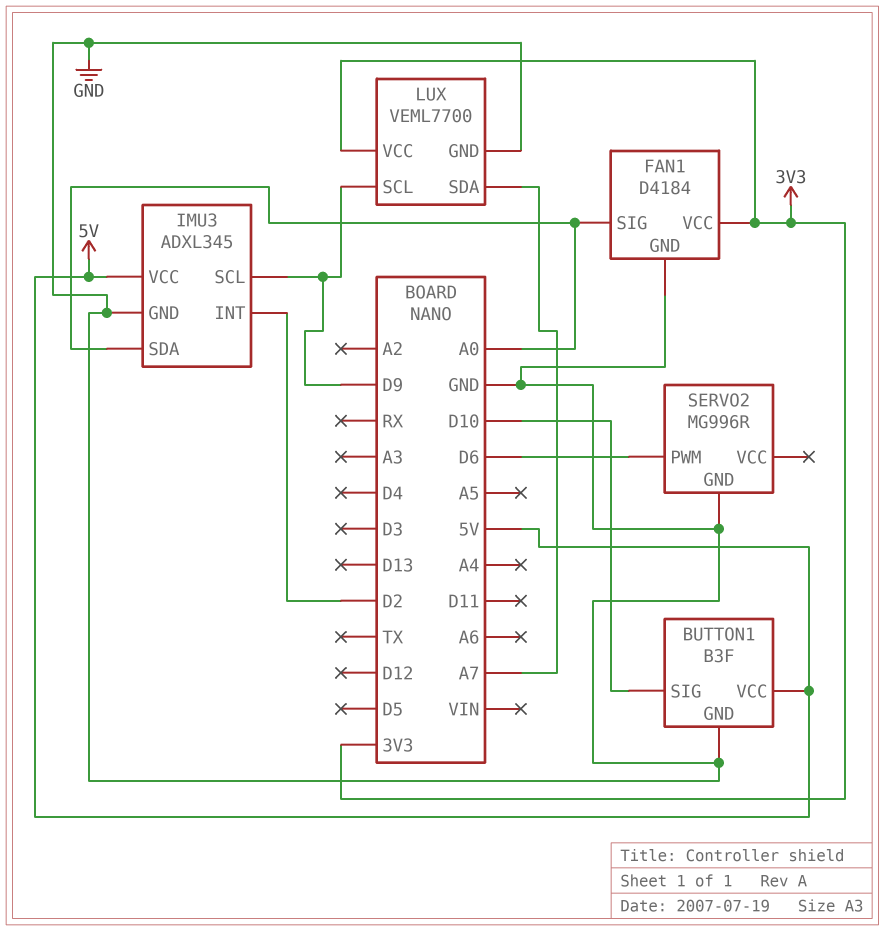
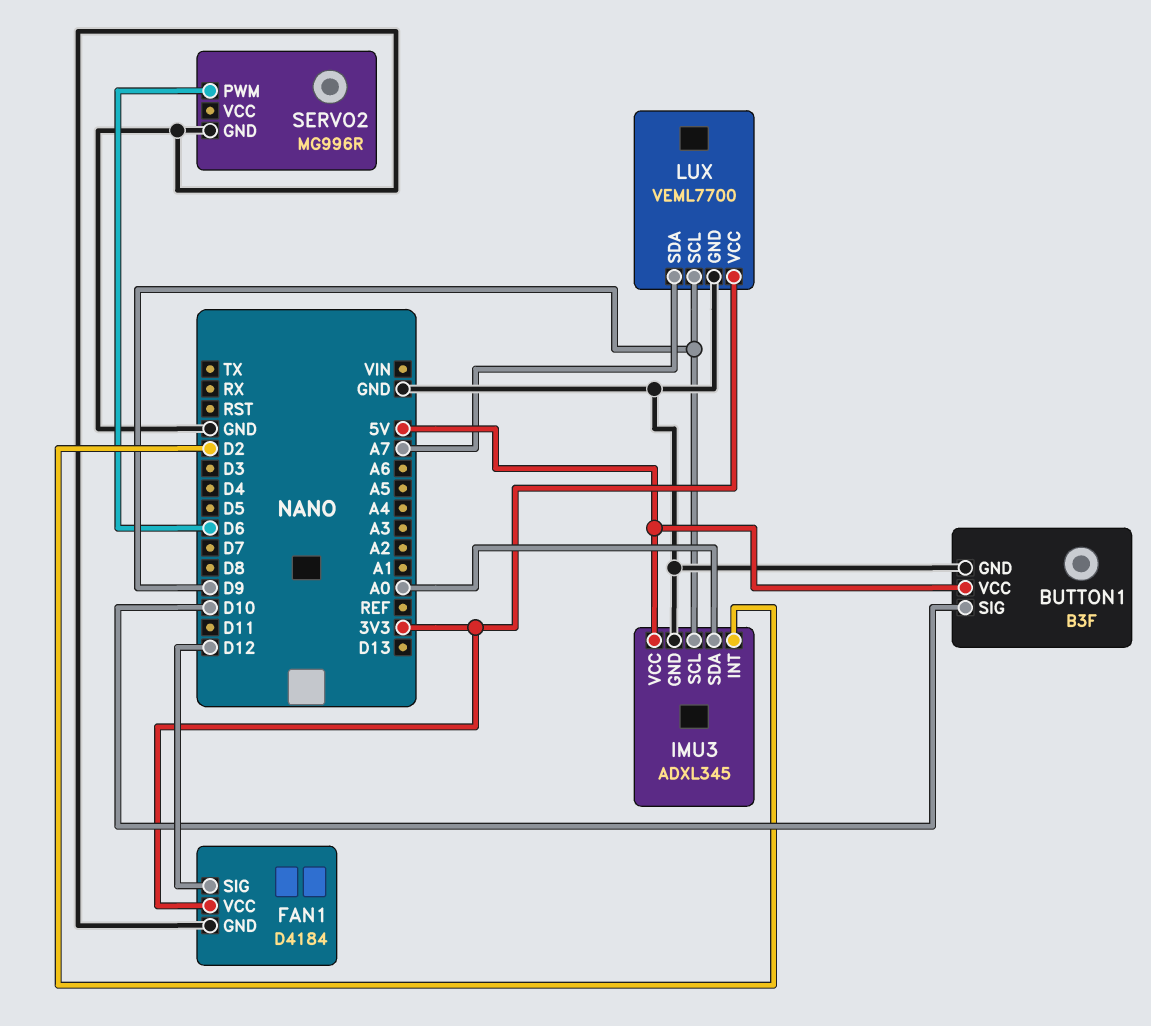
FAN1 pin SIG: A0 -> D12

